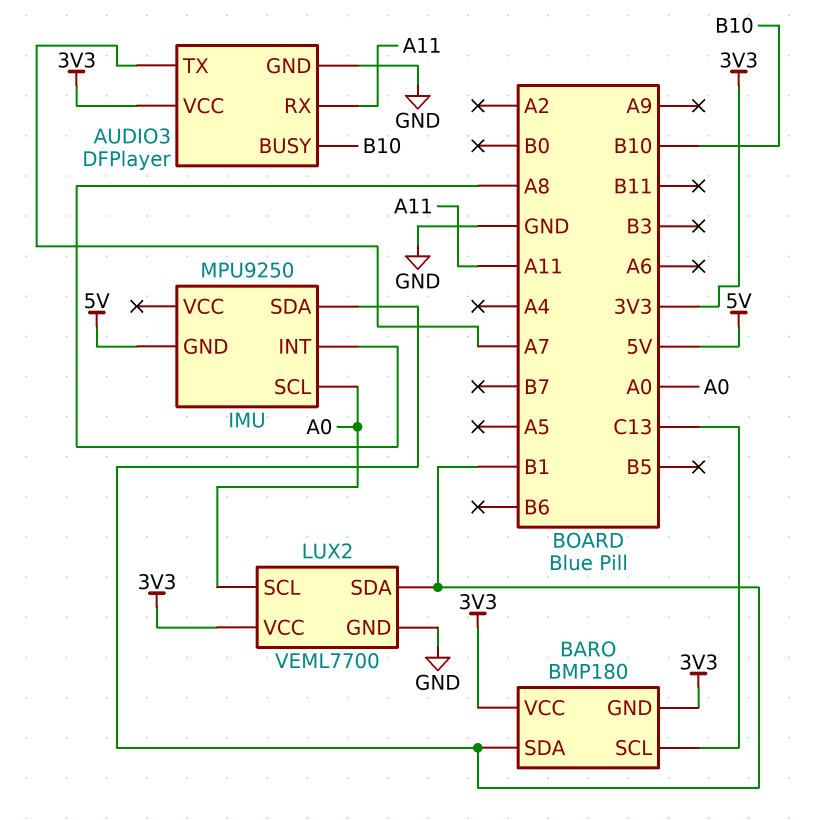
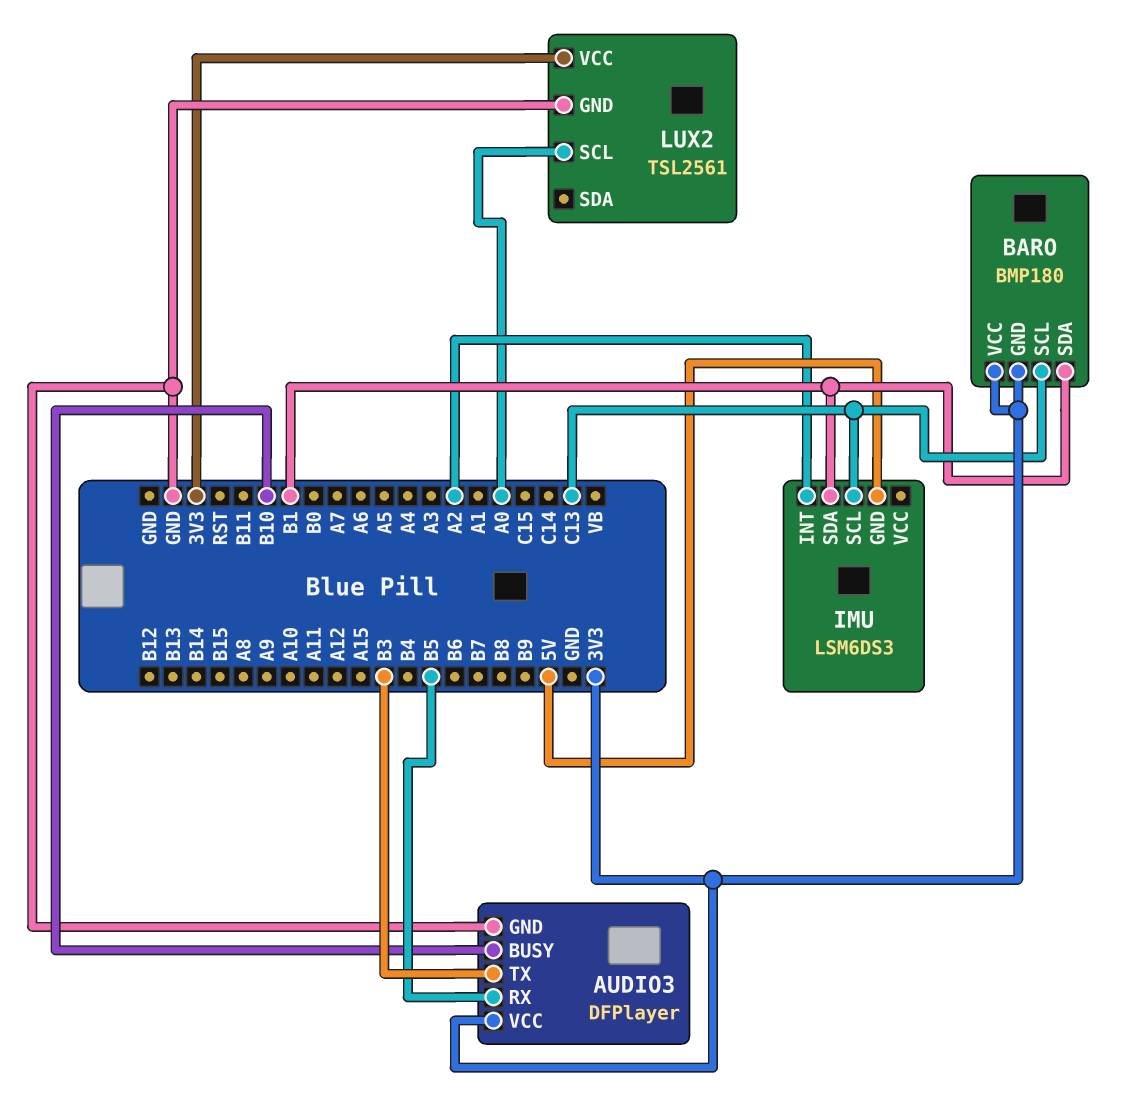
AUDIO3 pin RX: A11 -> B5
AUDIO3 pin TX: A7 -> B3
IMU: MPU9250 -> LSM6DS3
IMU pin INT: A8 -> A2
IMU pin SCL: A0 -> C13
LUX2: VEML7700 -> TSL2561
LUX2 pin SDA: B1 -> none

